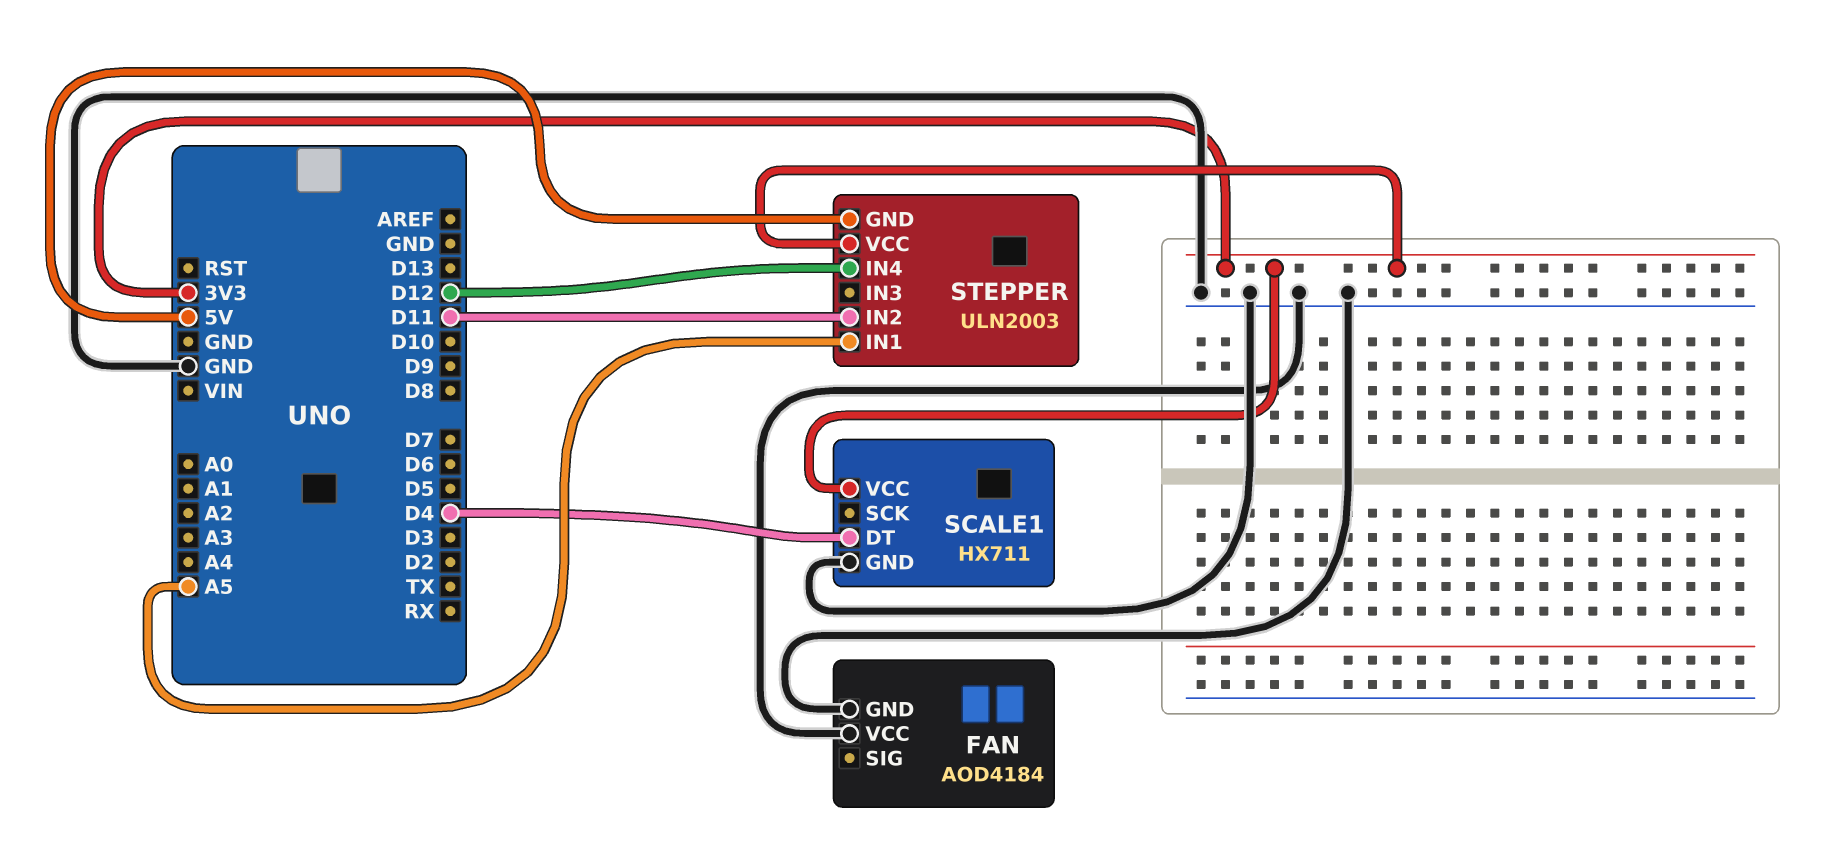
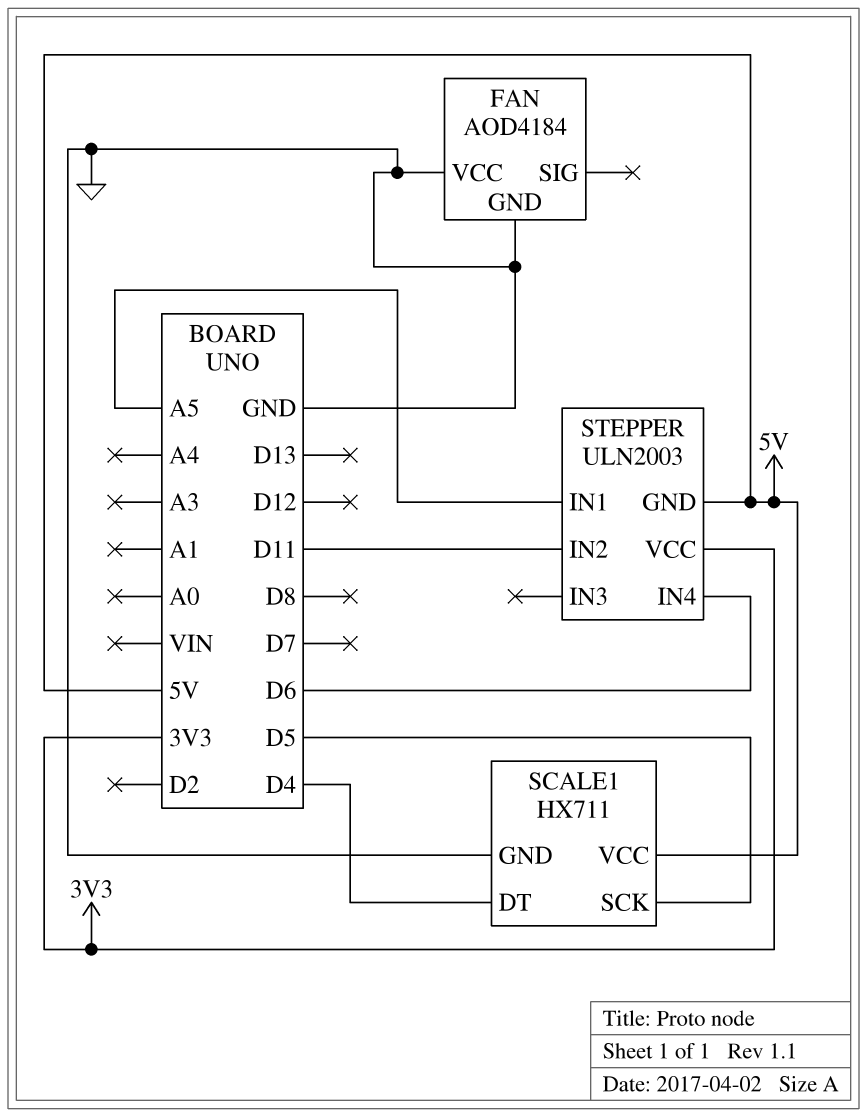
SCALE1 pin SCK: none -> D5
SCALE1 pin VCC: 3V3 -> 5V
STEPPER pin IN4: D12 -> D6

